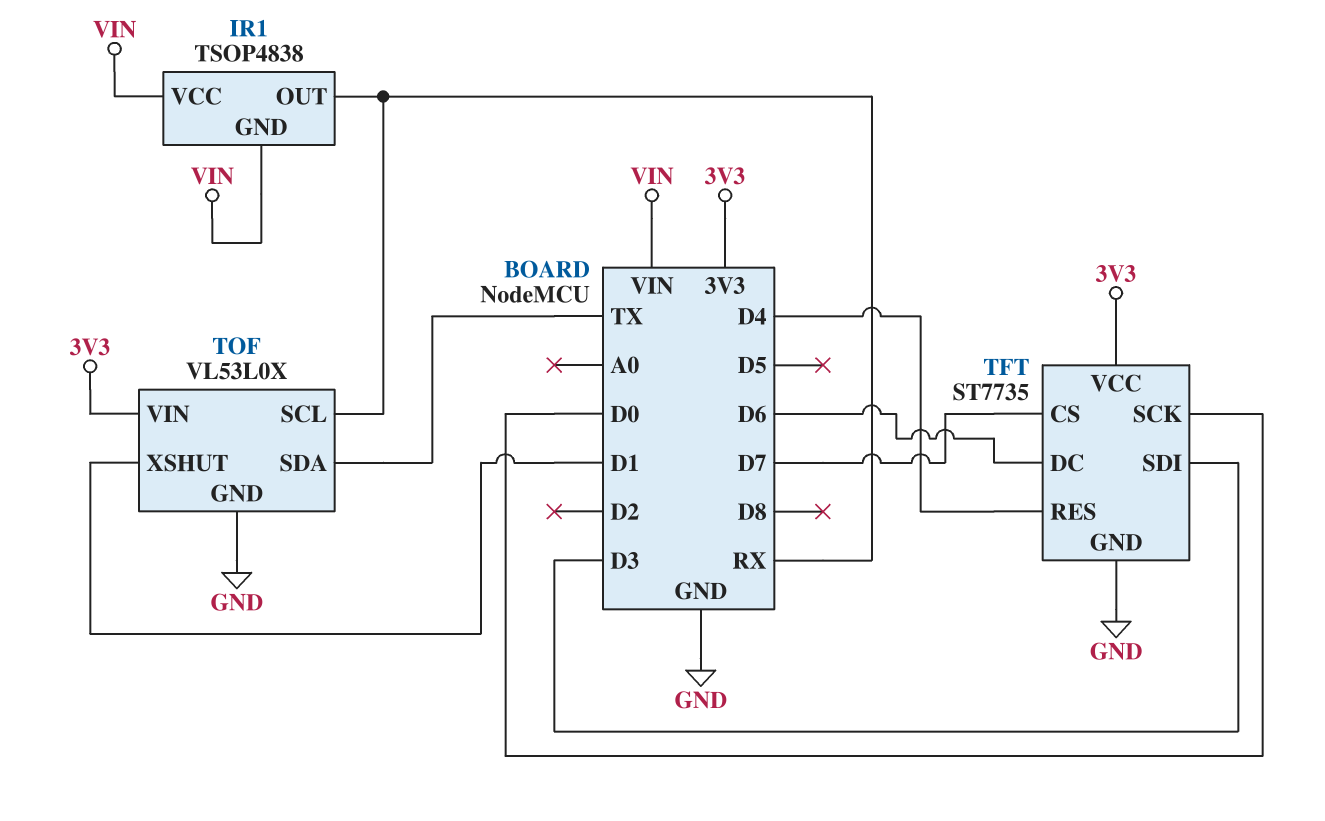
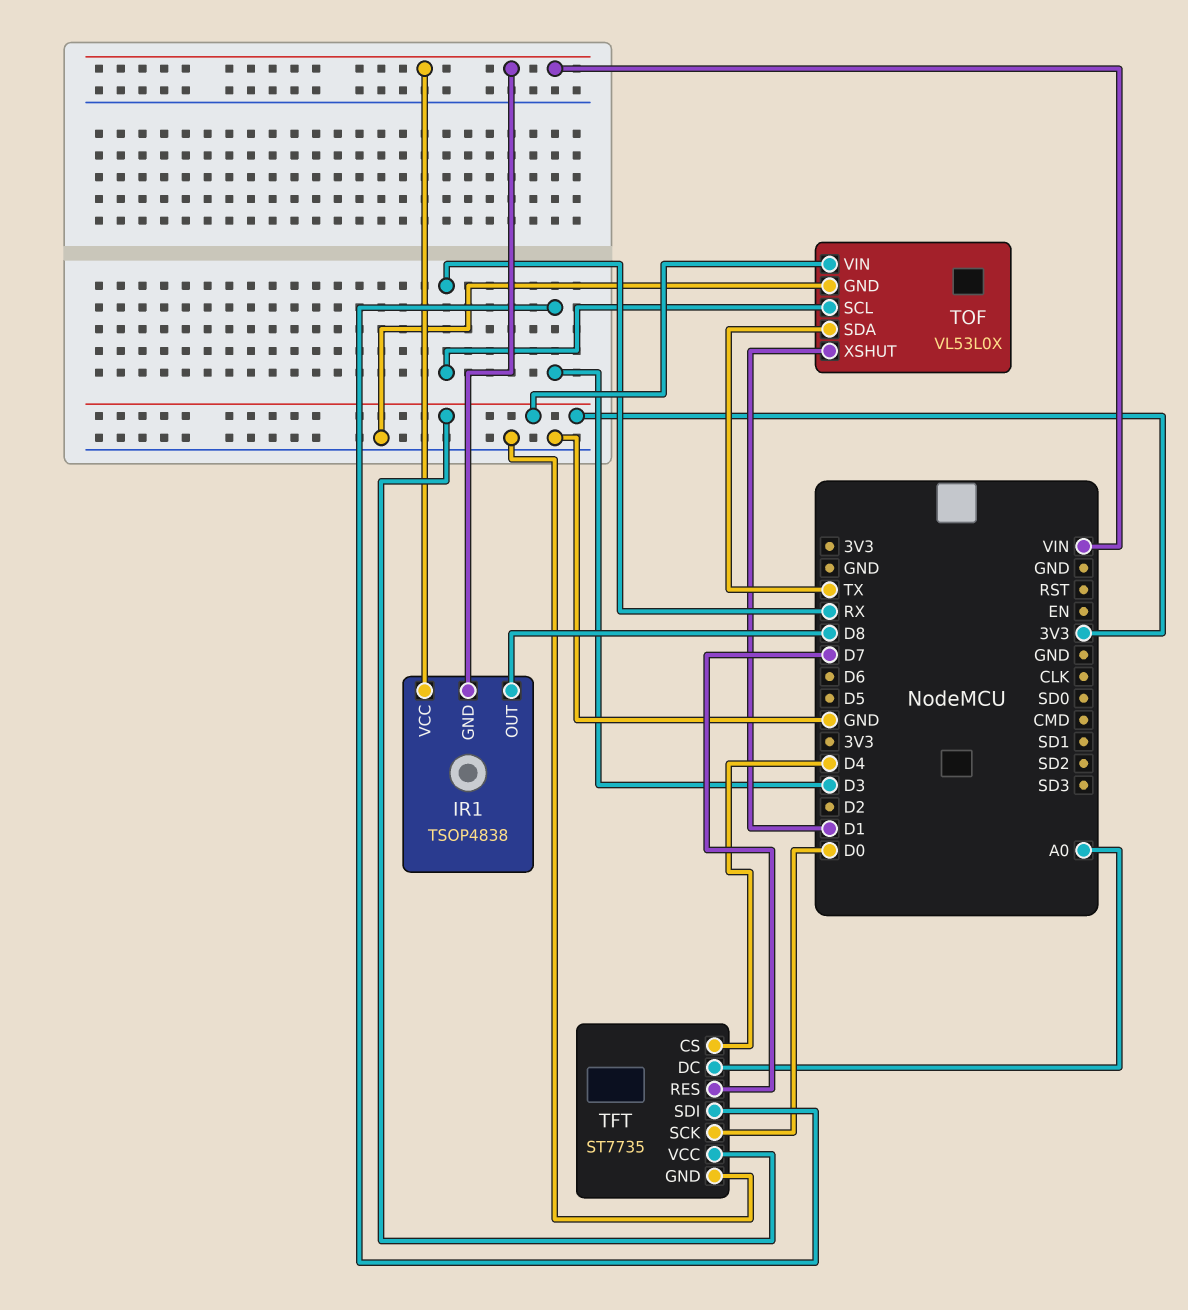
IR1 pin OUT: RX -> D8
TFT pin CS: D7 -> D4
TFT pin DC: D6 -> A0
TFT pin RES: D4 -> D7

